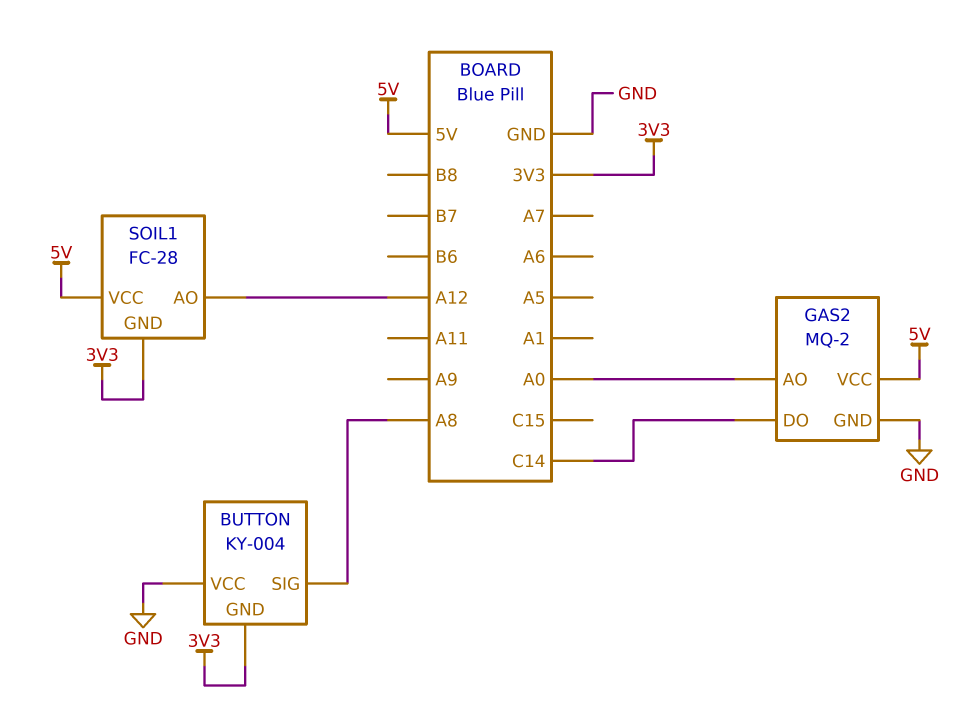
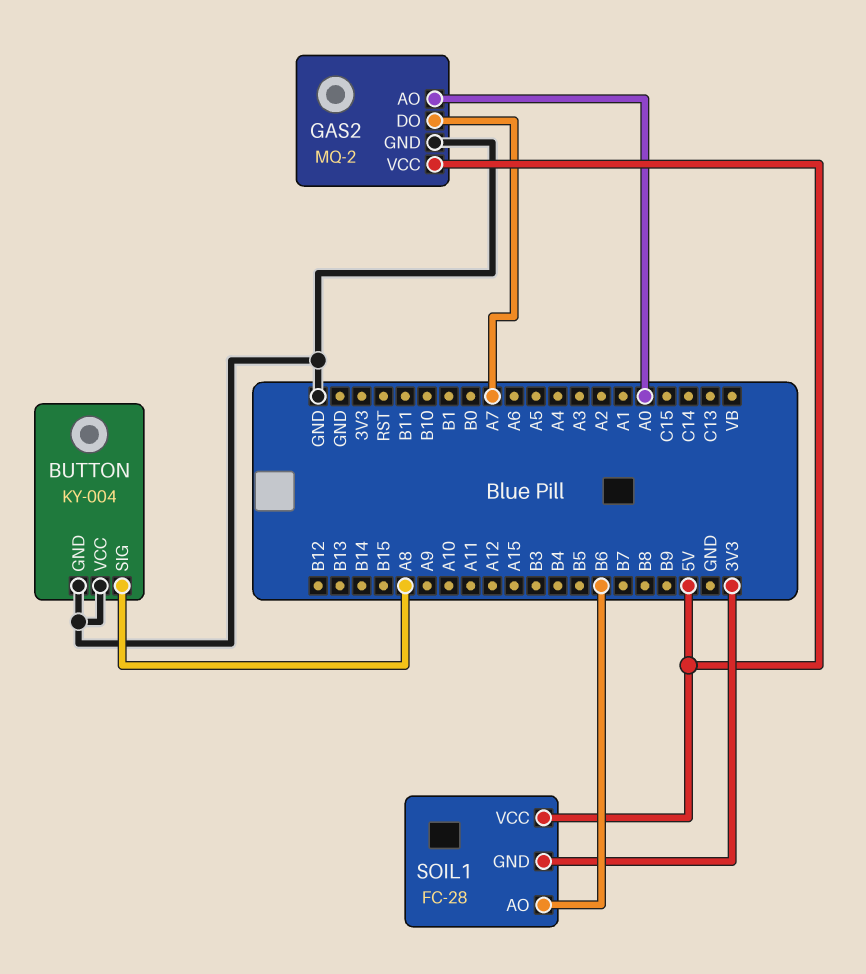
BUTTON pin GND: 3V3 -> GND
GAS2 pin DO: C14 -> A7
SOIL1 pin AO: A12 -> B6

